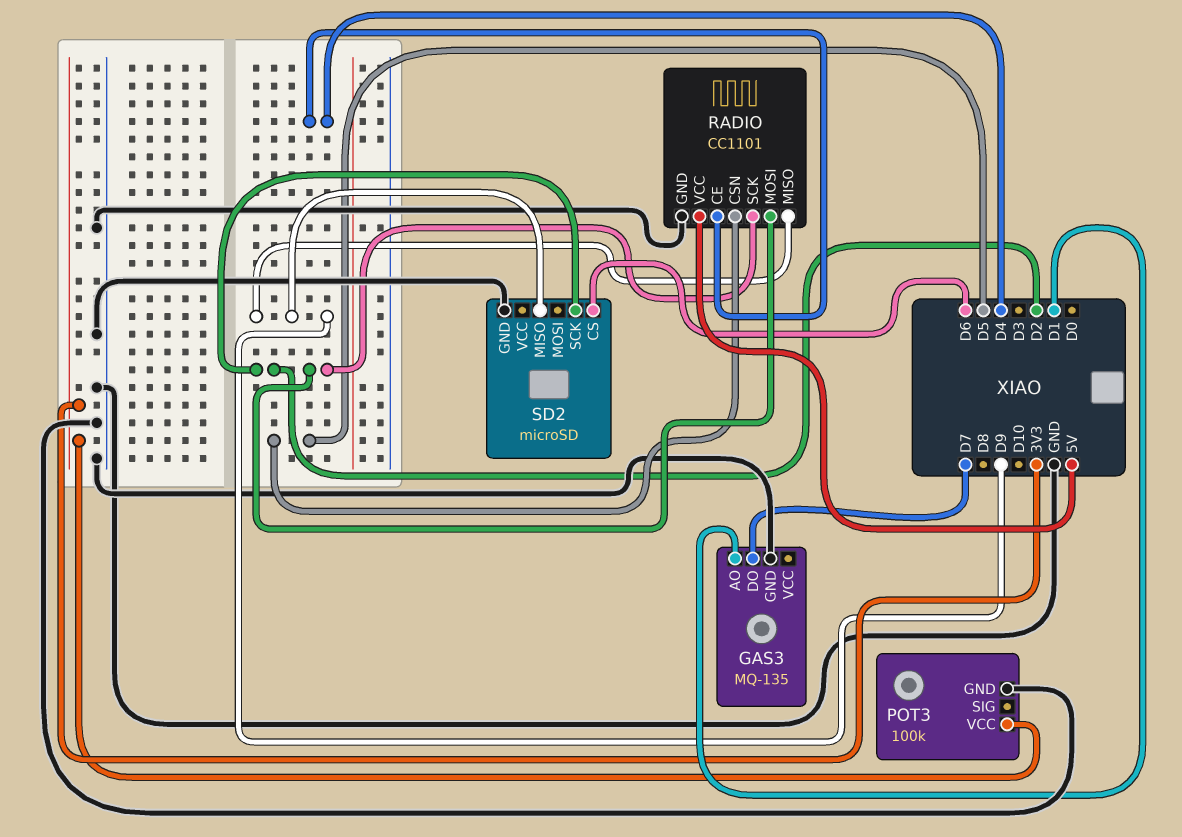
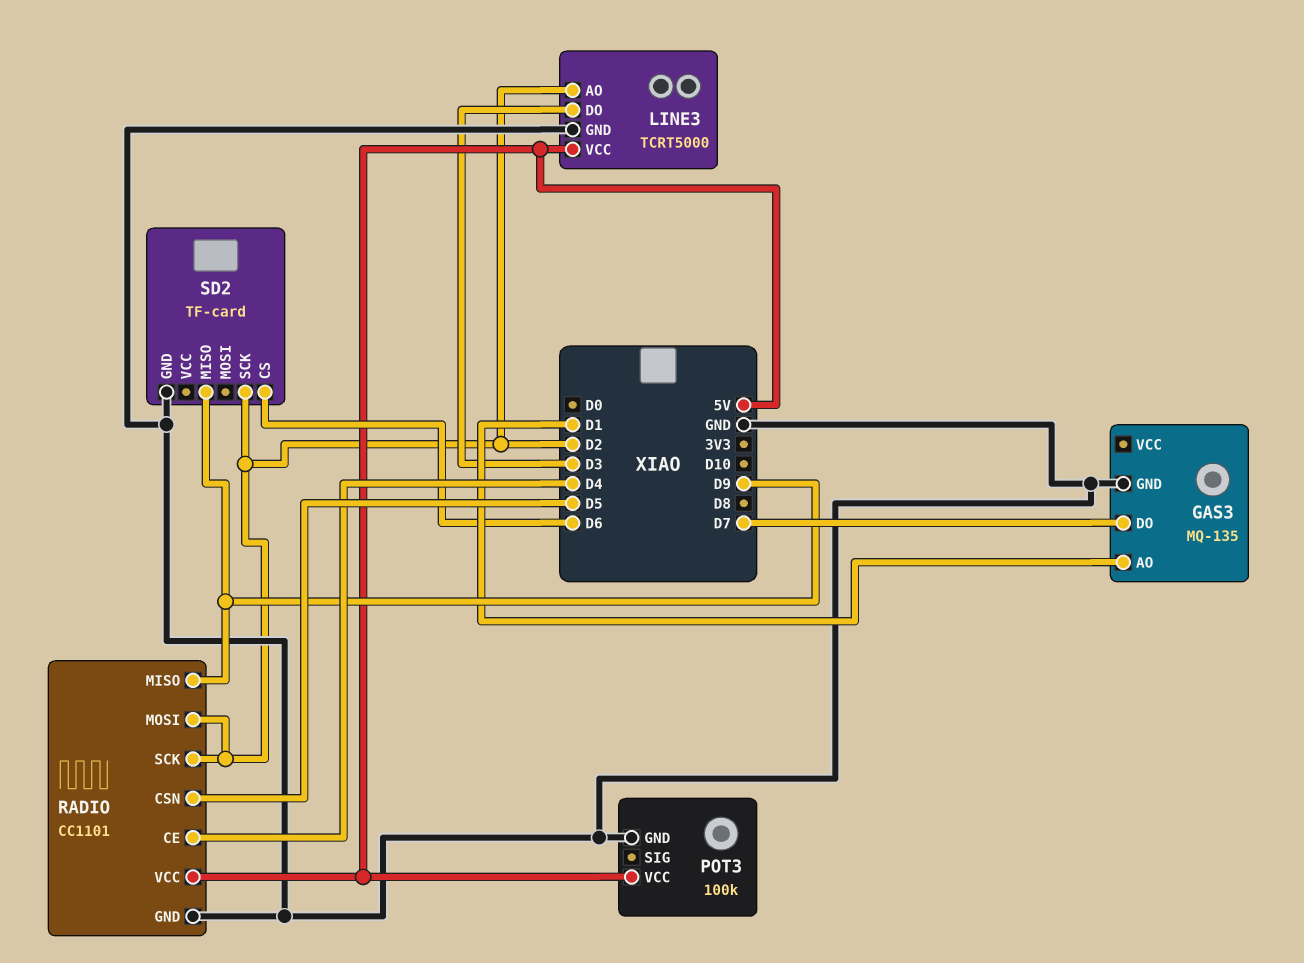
LINE3: none -> TCRT5000
LINE3 pin AO: none -> D2
LINE3 pin DO: none -> D3
LINE3 pin GND: none -> GND
LINE3 pin VCC: none -> 5V
POT3 pin VCC: 3V3 -> 5V
SD2: microSD -> TF-card

